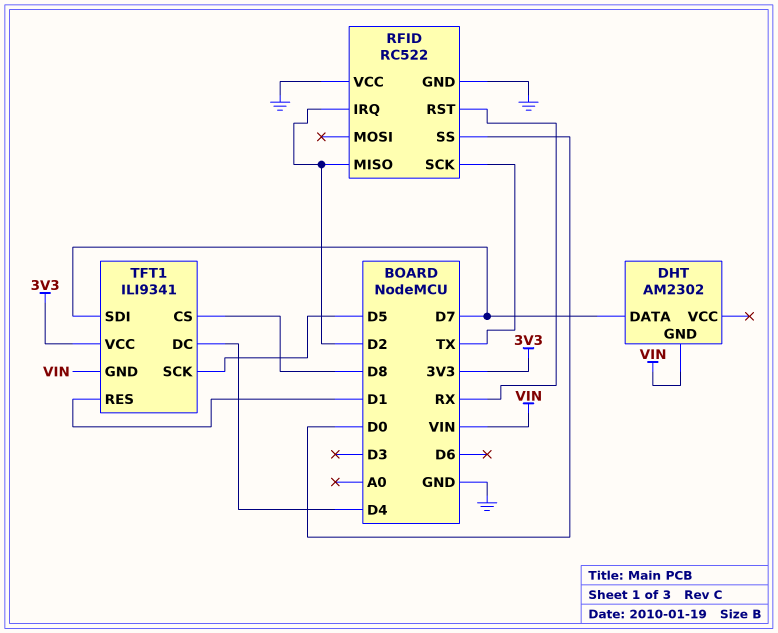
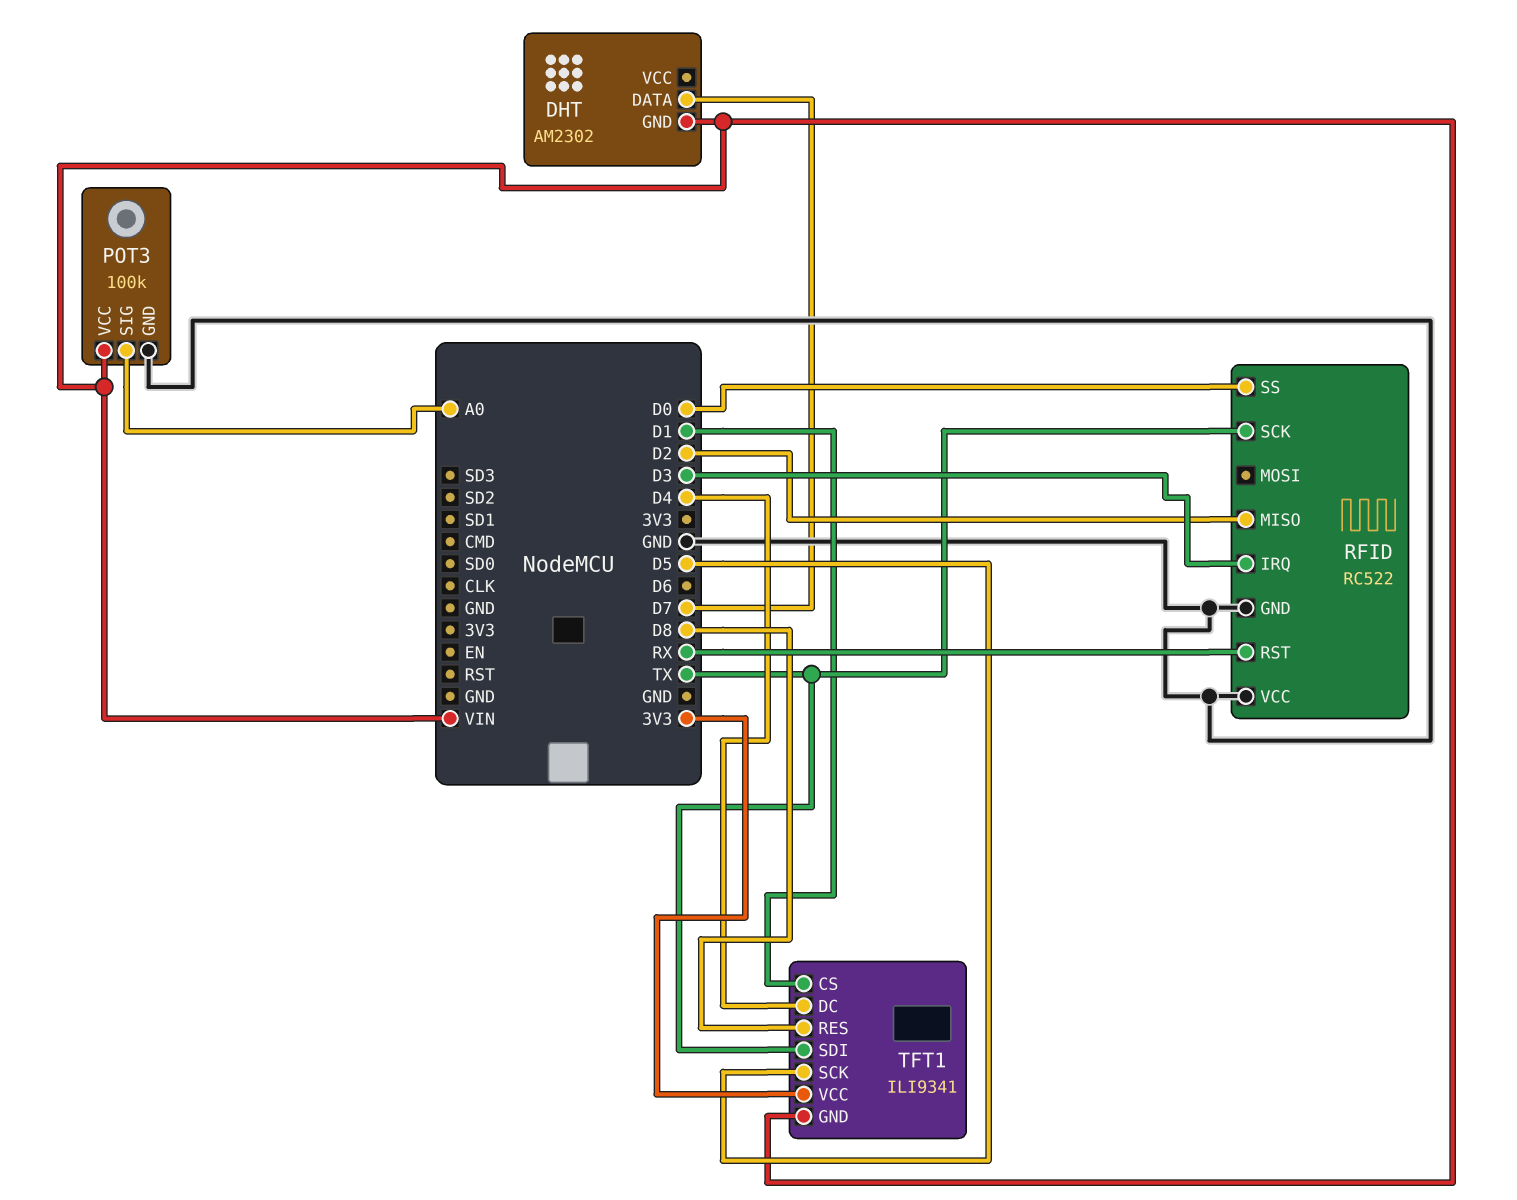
POT3: none -> 100k
POT3 pin GND: none -> GND
POT3 pin SIG: none -> A0
POT3 pin VCC: none -> VIN
RFID pin IRQ: D2 -> D3
TFT1 pin CS: D8 -> D1
TFT1 pin RES: D1 -> D8
TFT1 pin SDI: D7 -> TX

